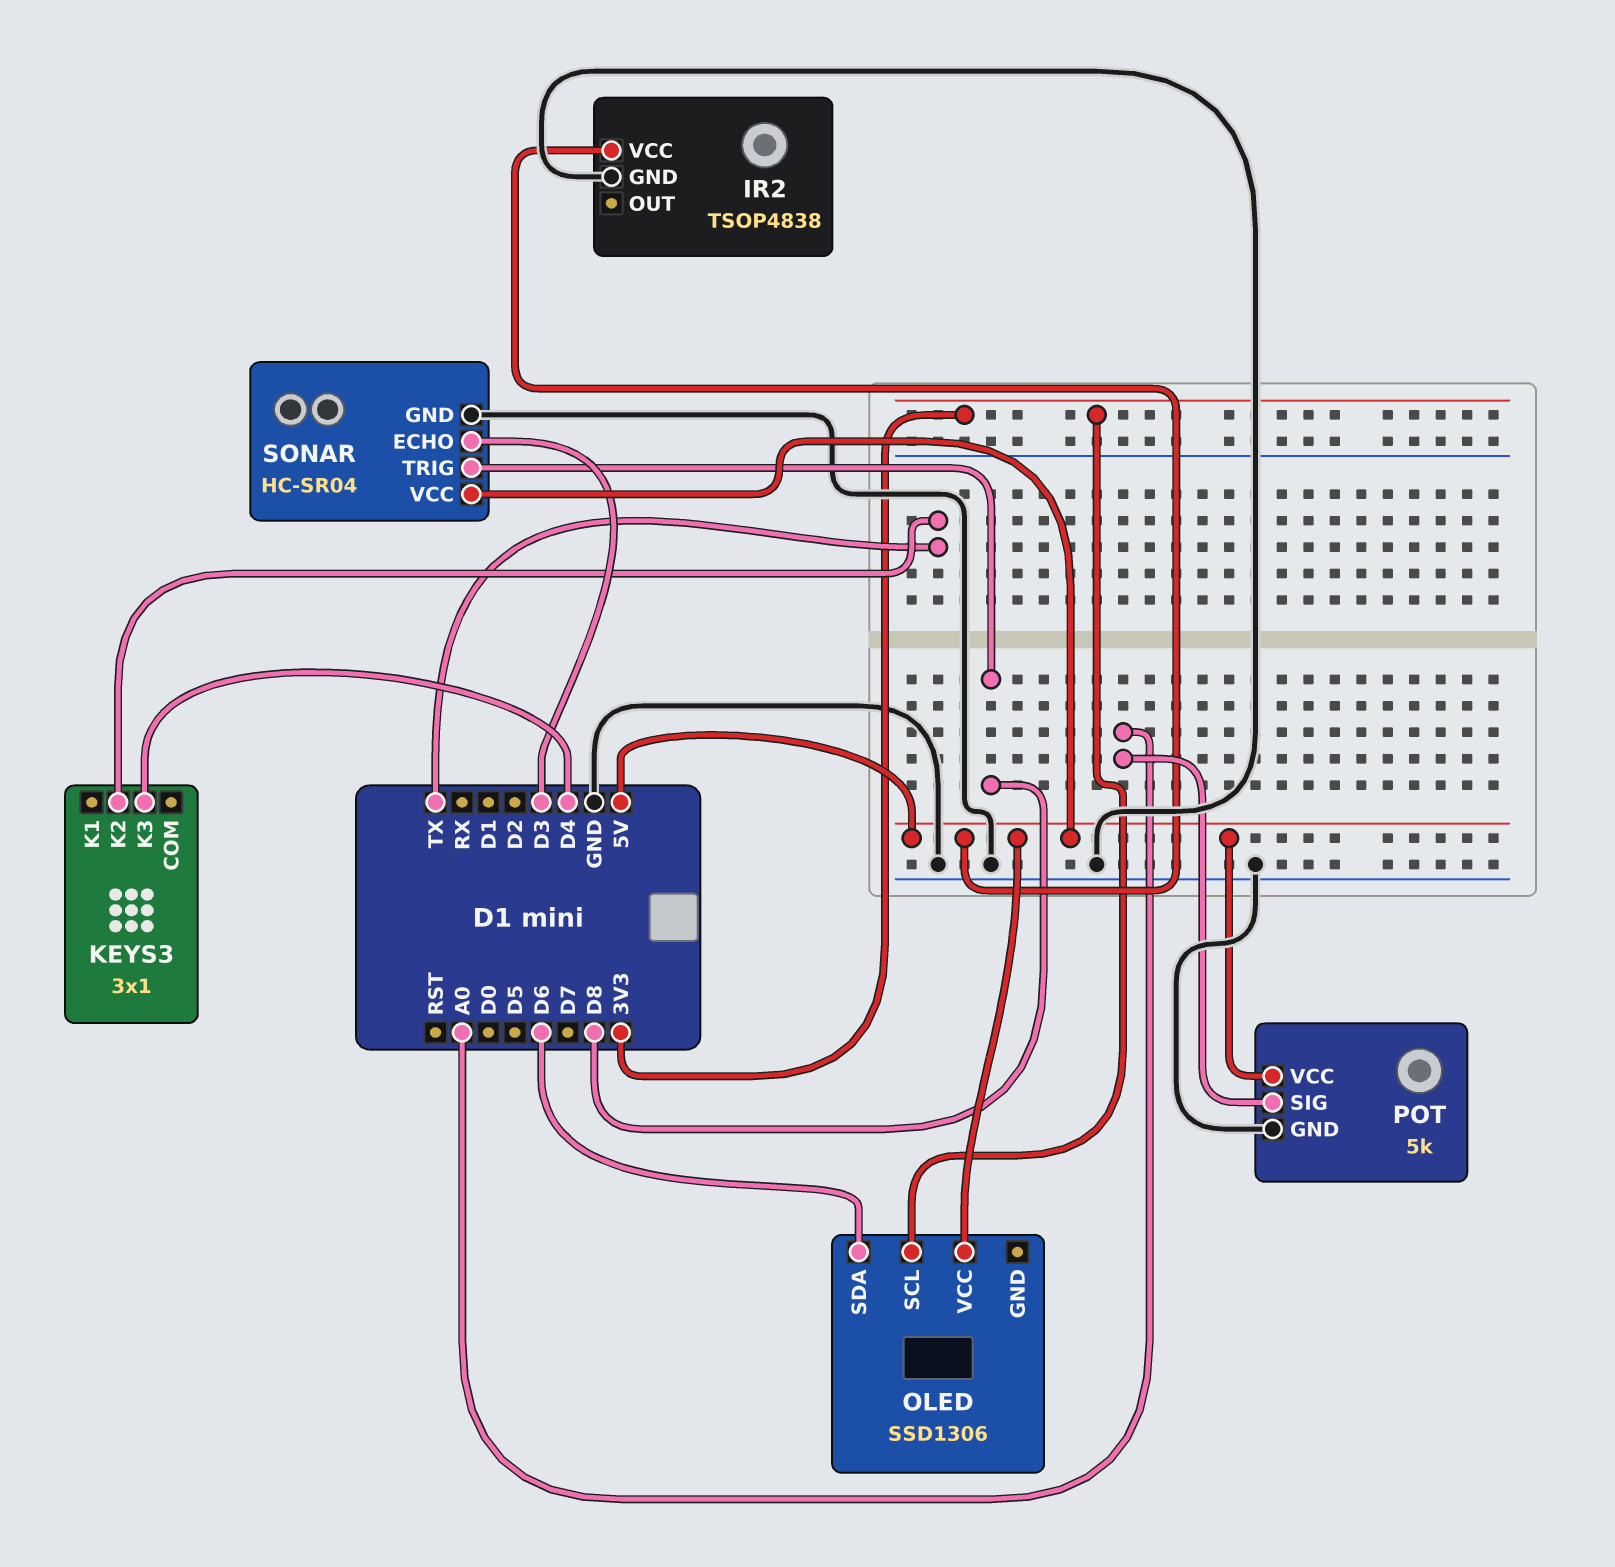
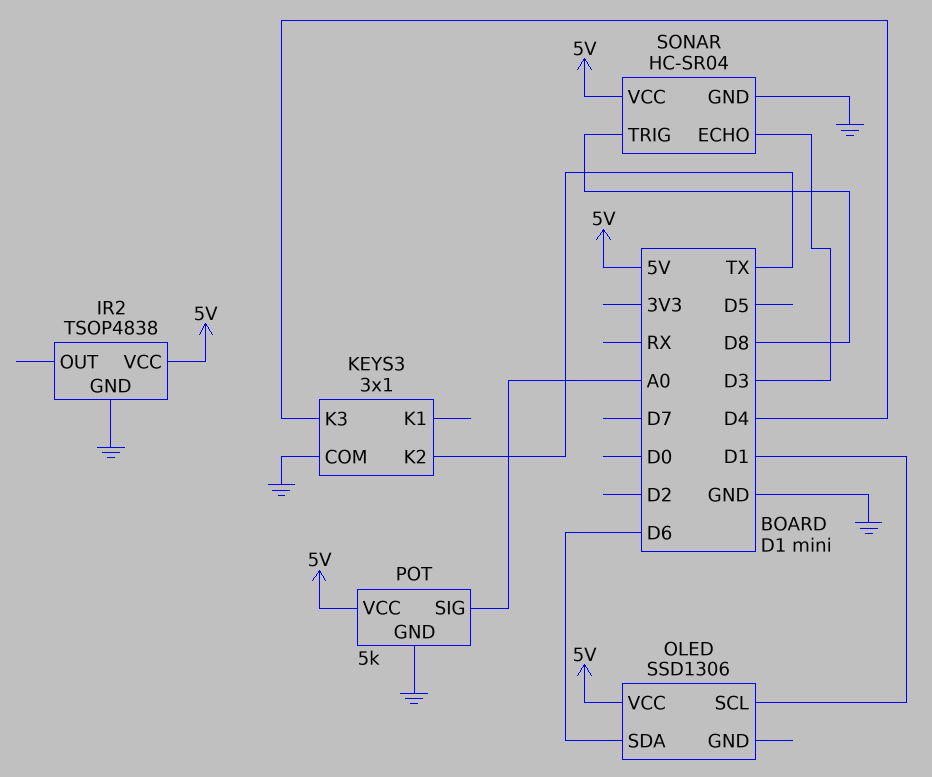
KEYS3 pin COM: none -> GND
OLED pin SCL: 3V3 -> D1

